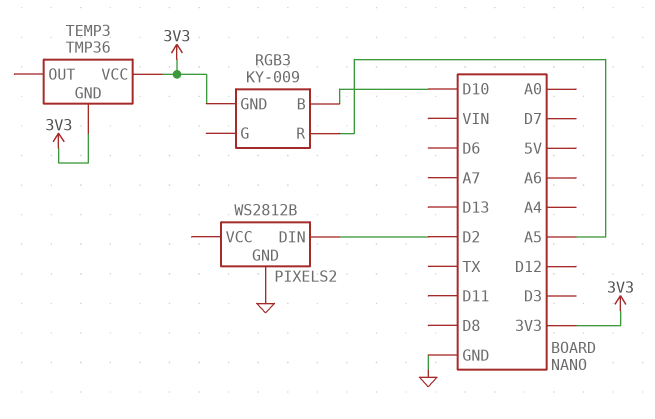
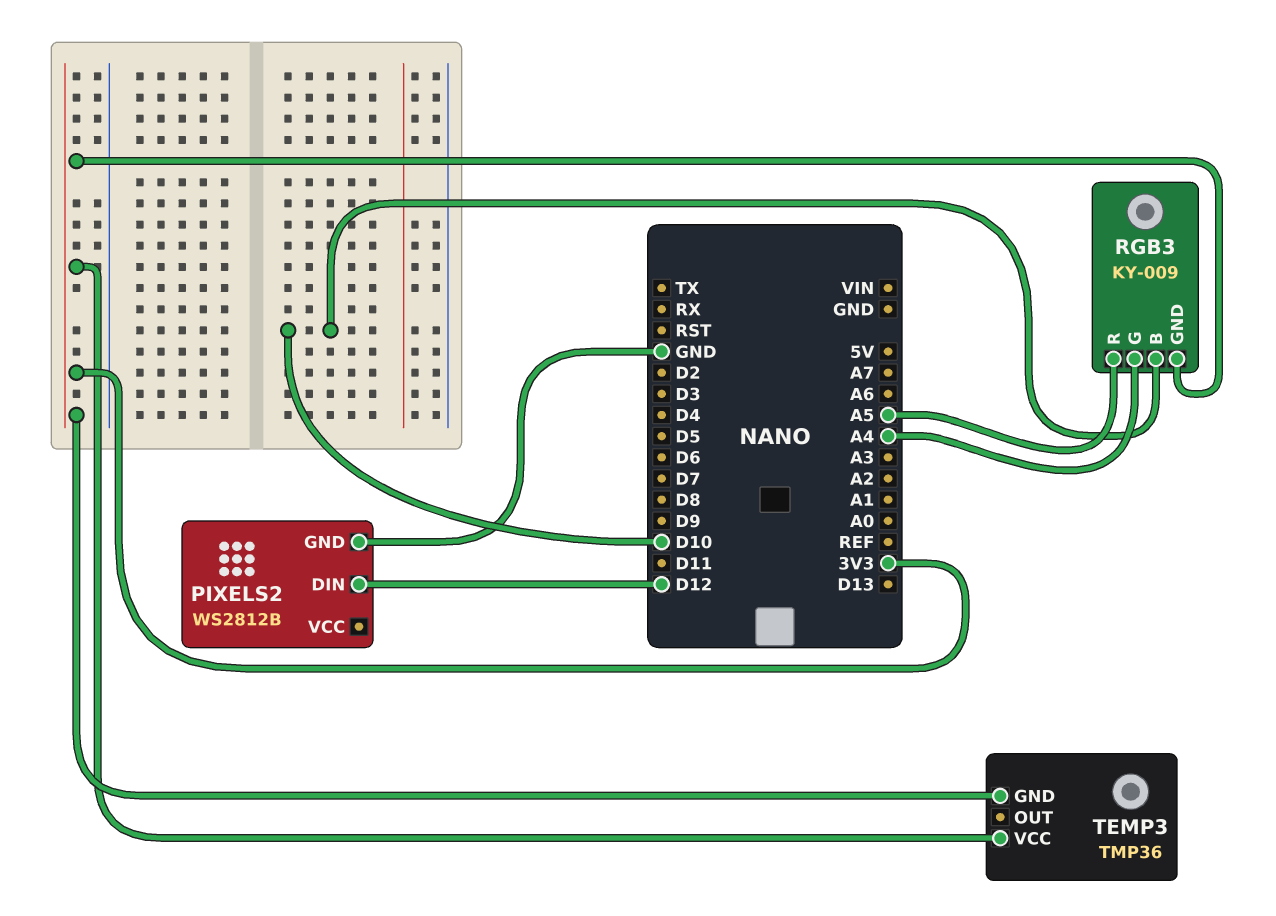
PIXELS2 pin DIN: D2 -> D12
RGB3 pin G: none -> A4

